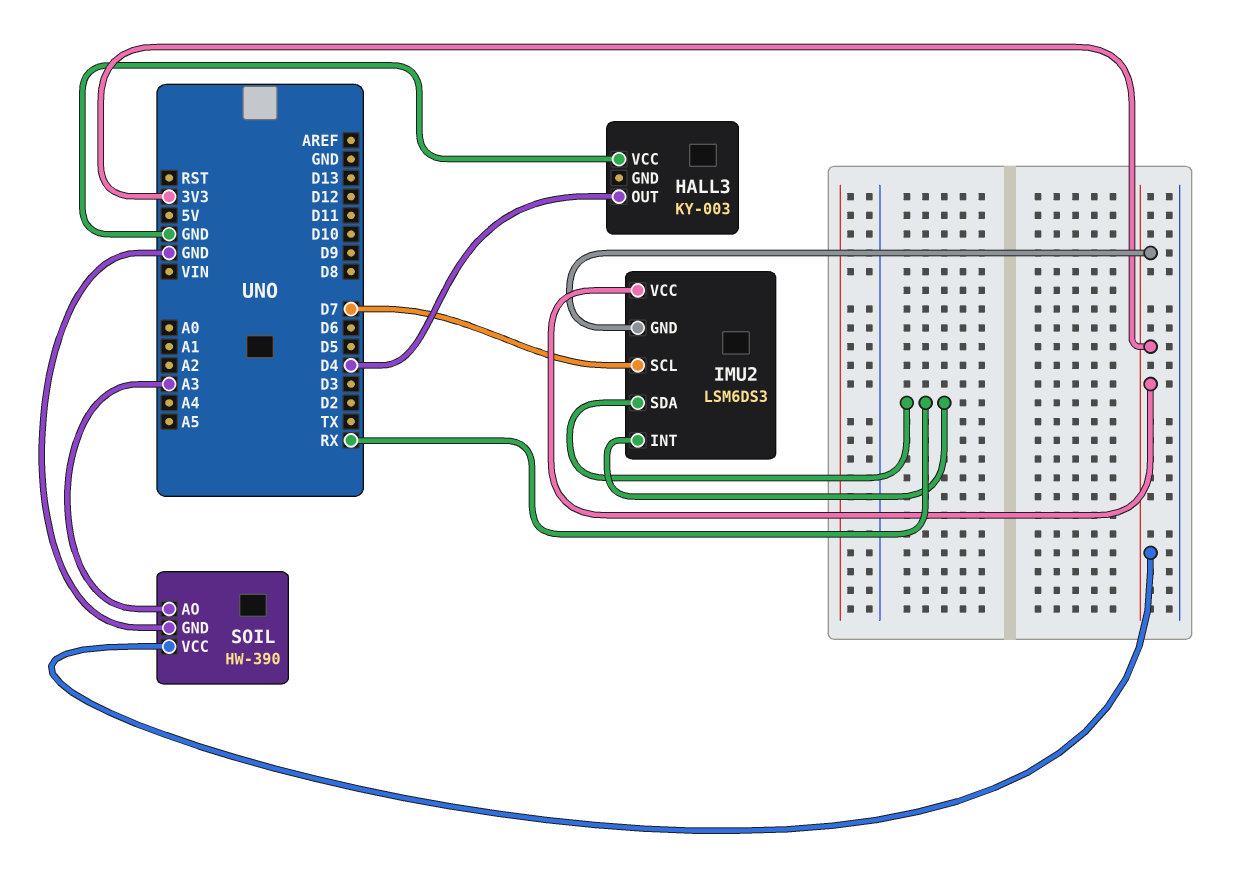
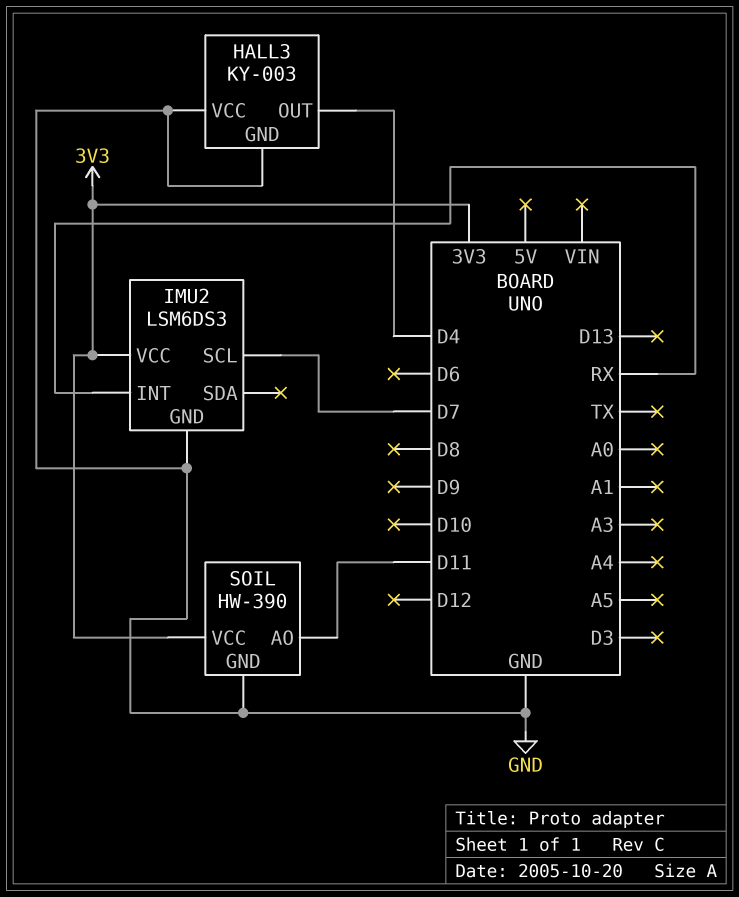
HALL3 pin GND: none -> GND
IMU2 pin GND: 3V3 -> GND
IMU2 pin SDA: RX -> none
SOIL pin AO: A3 -> D11

